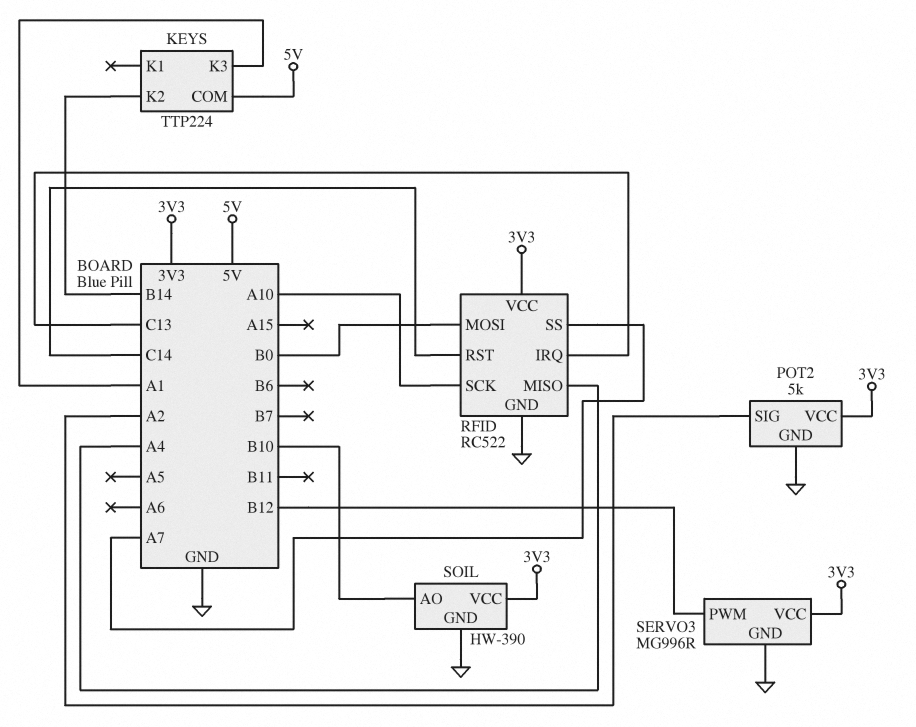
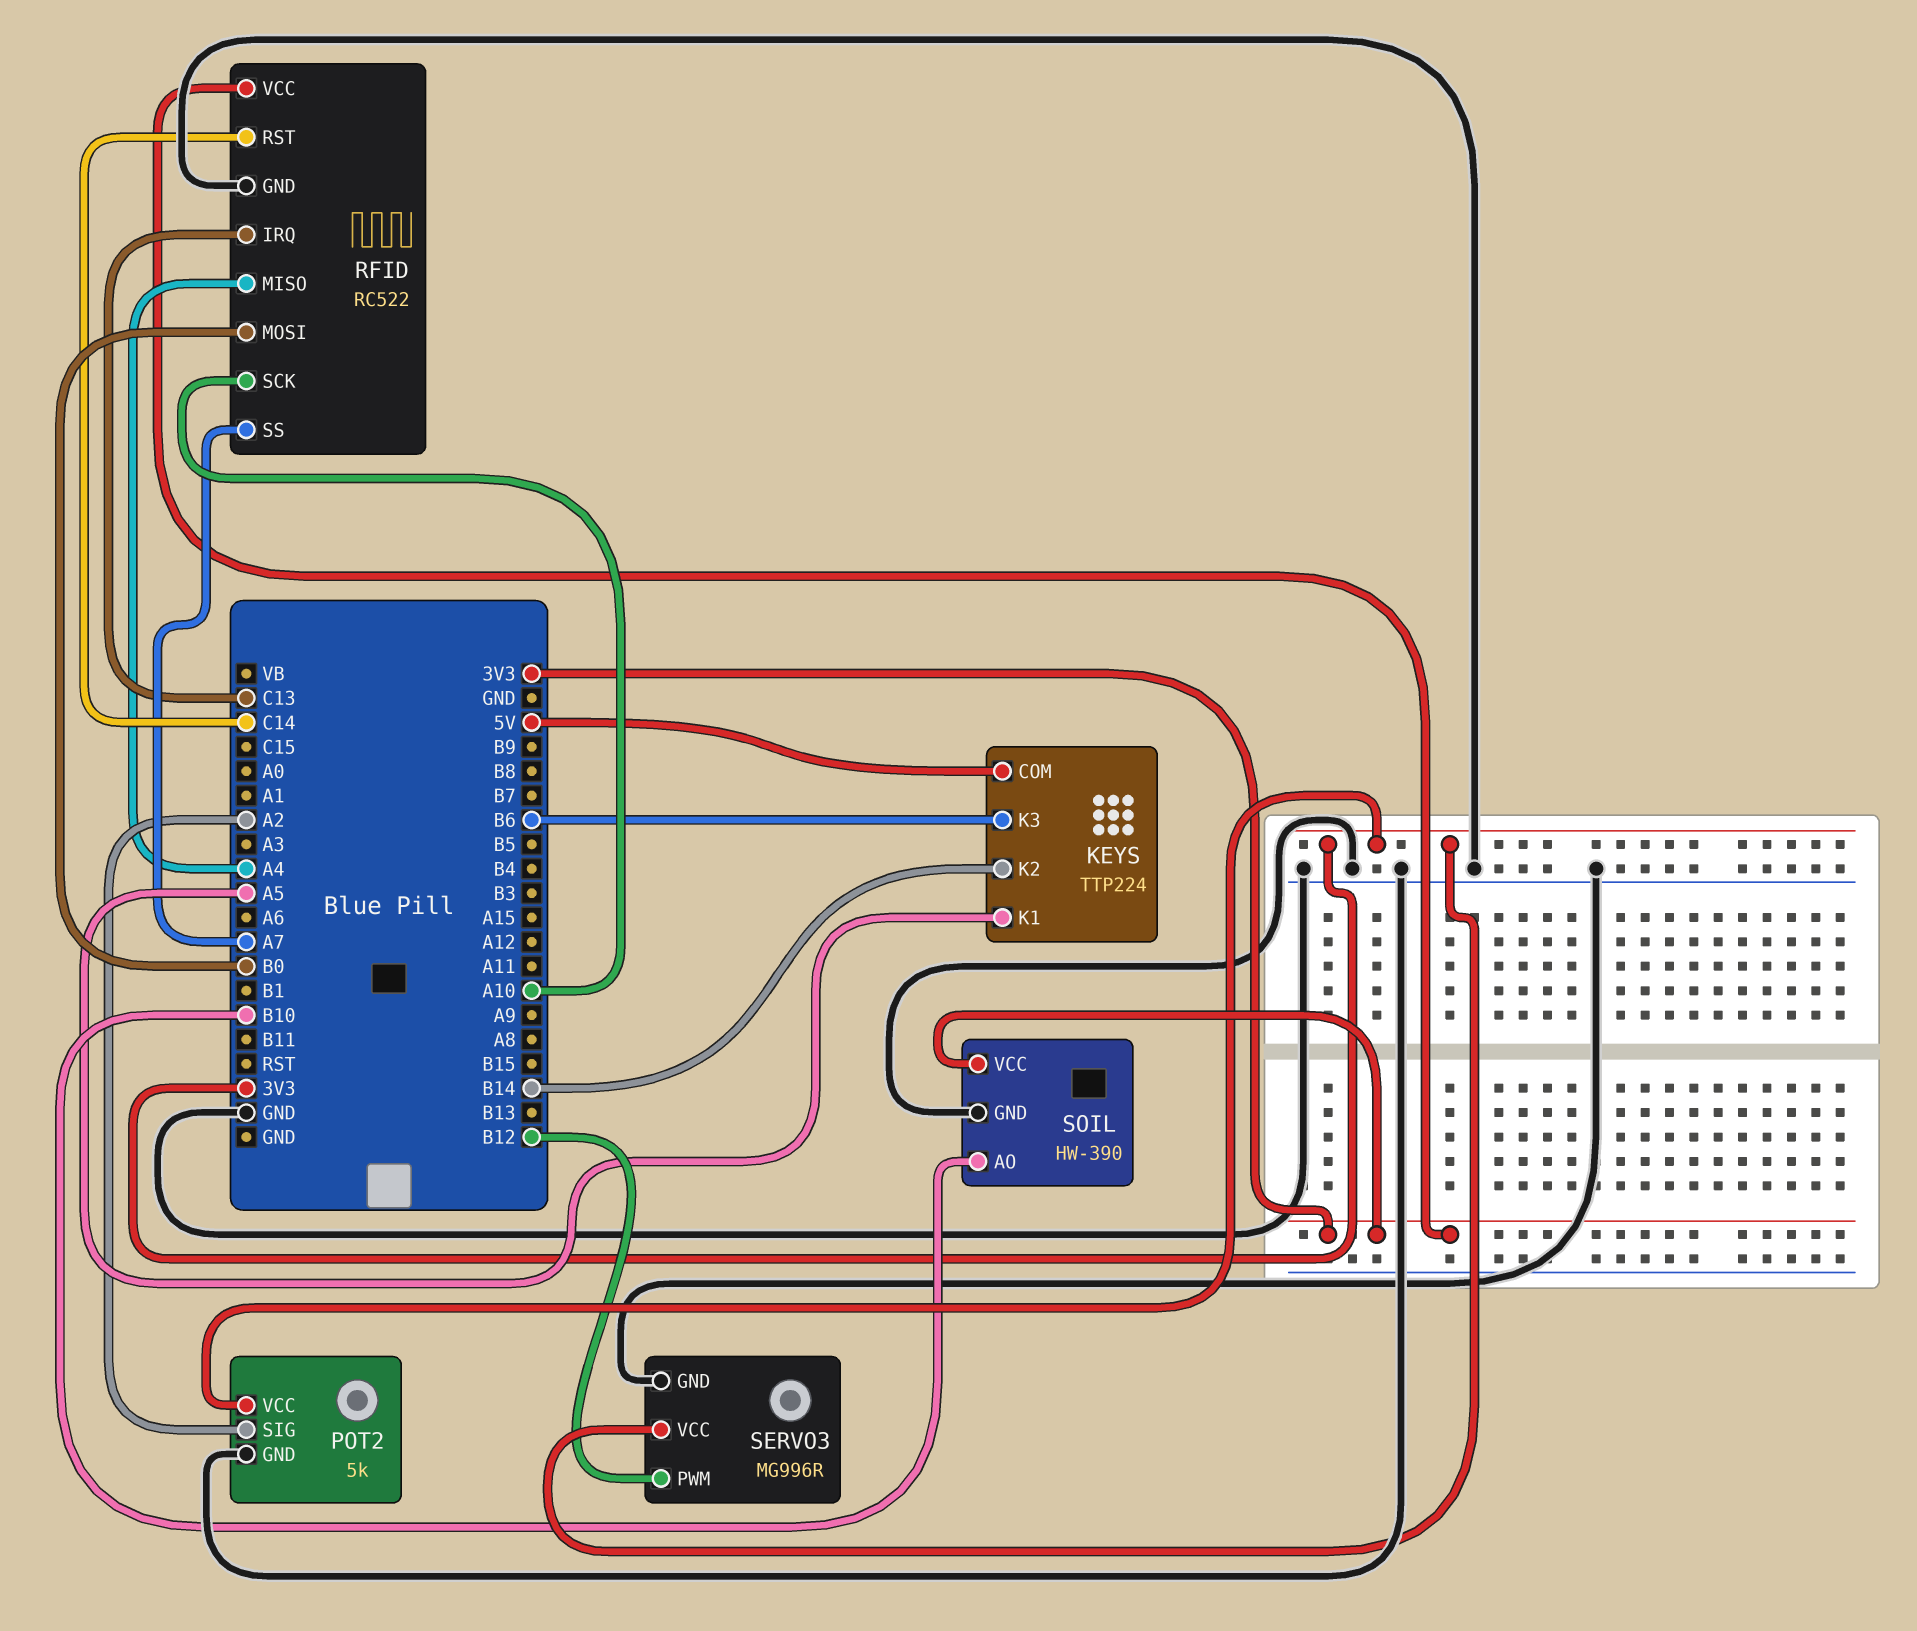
KEYS pin K1: none -> A5
KEYS pin K3: A1 -> B6

